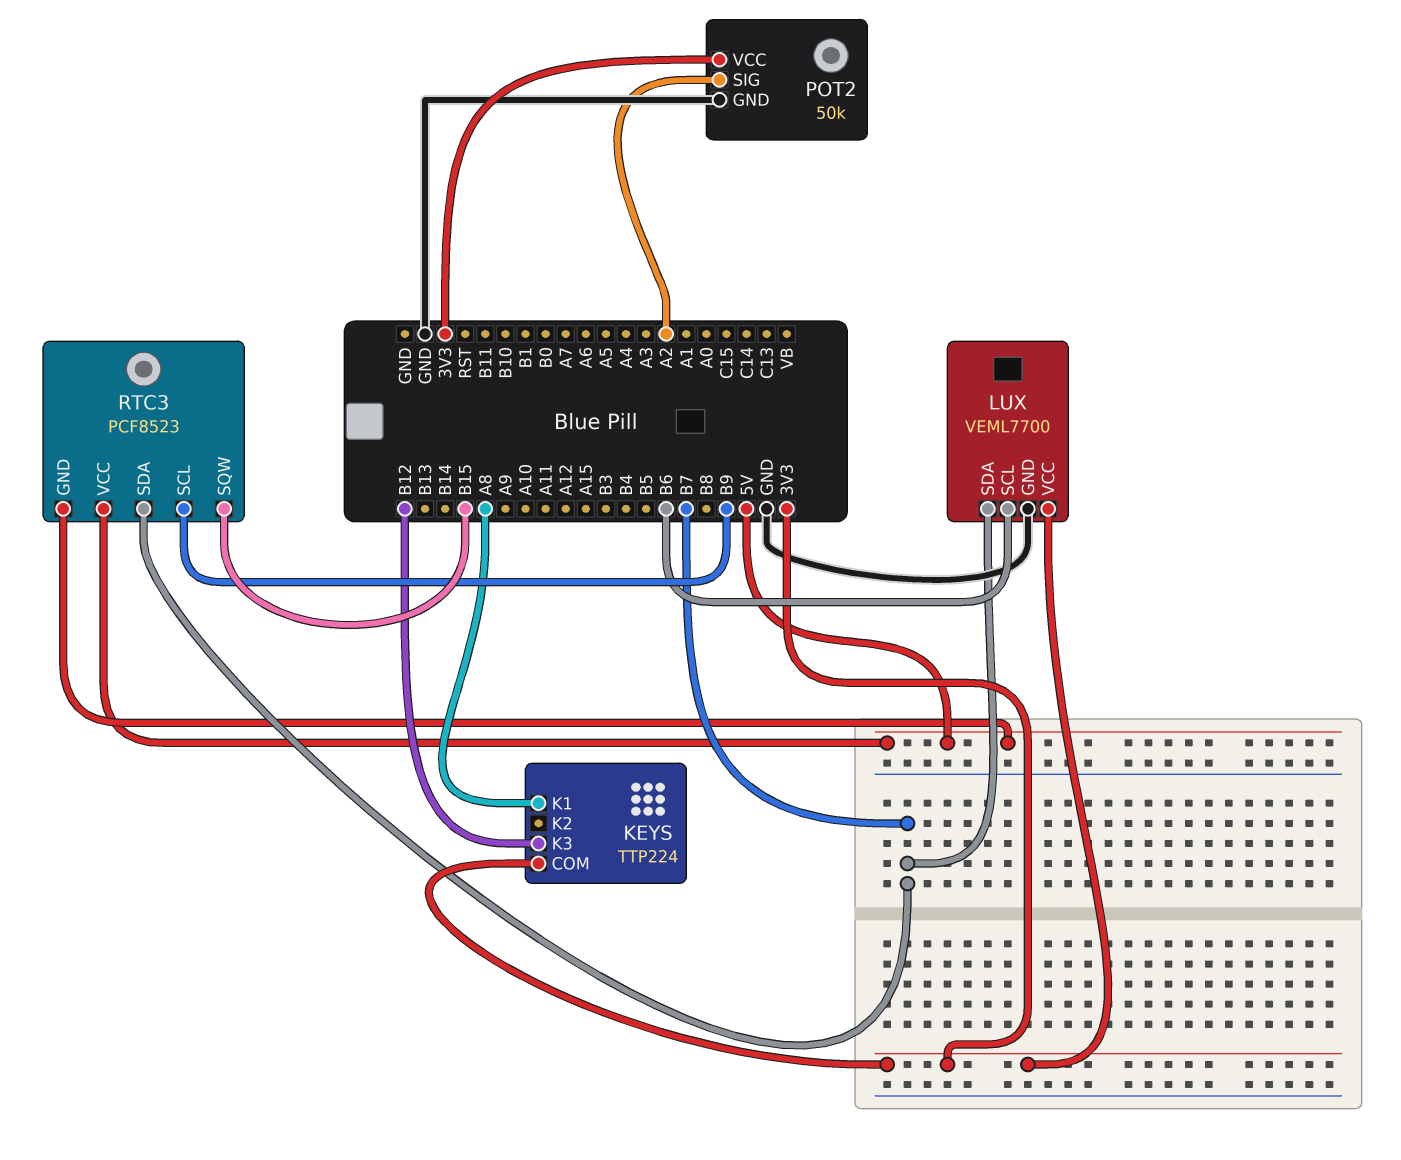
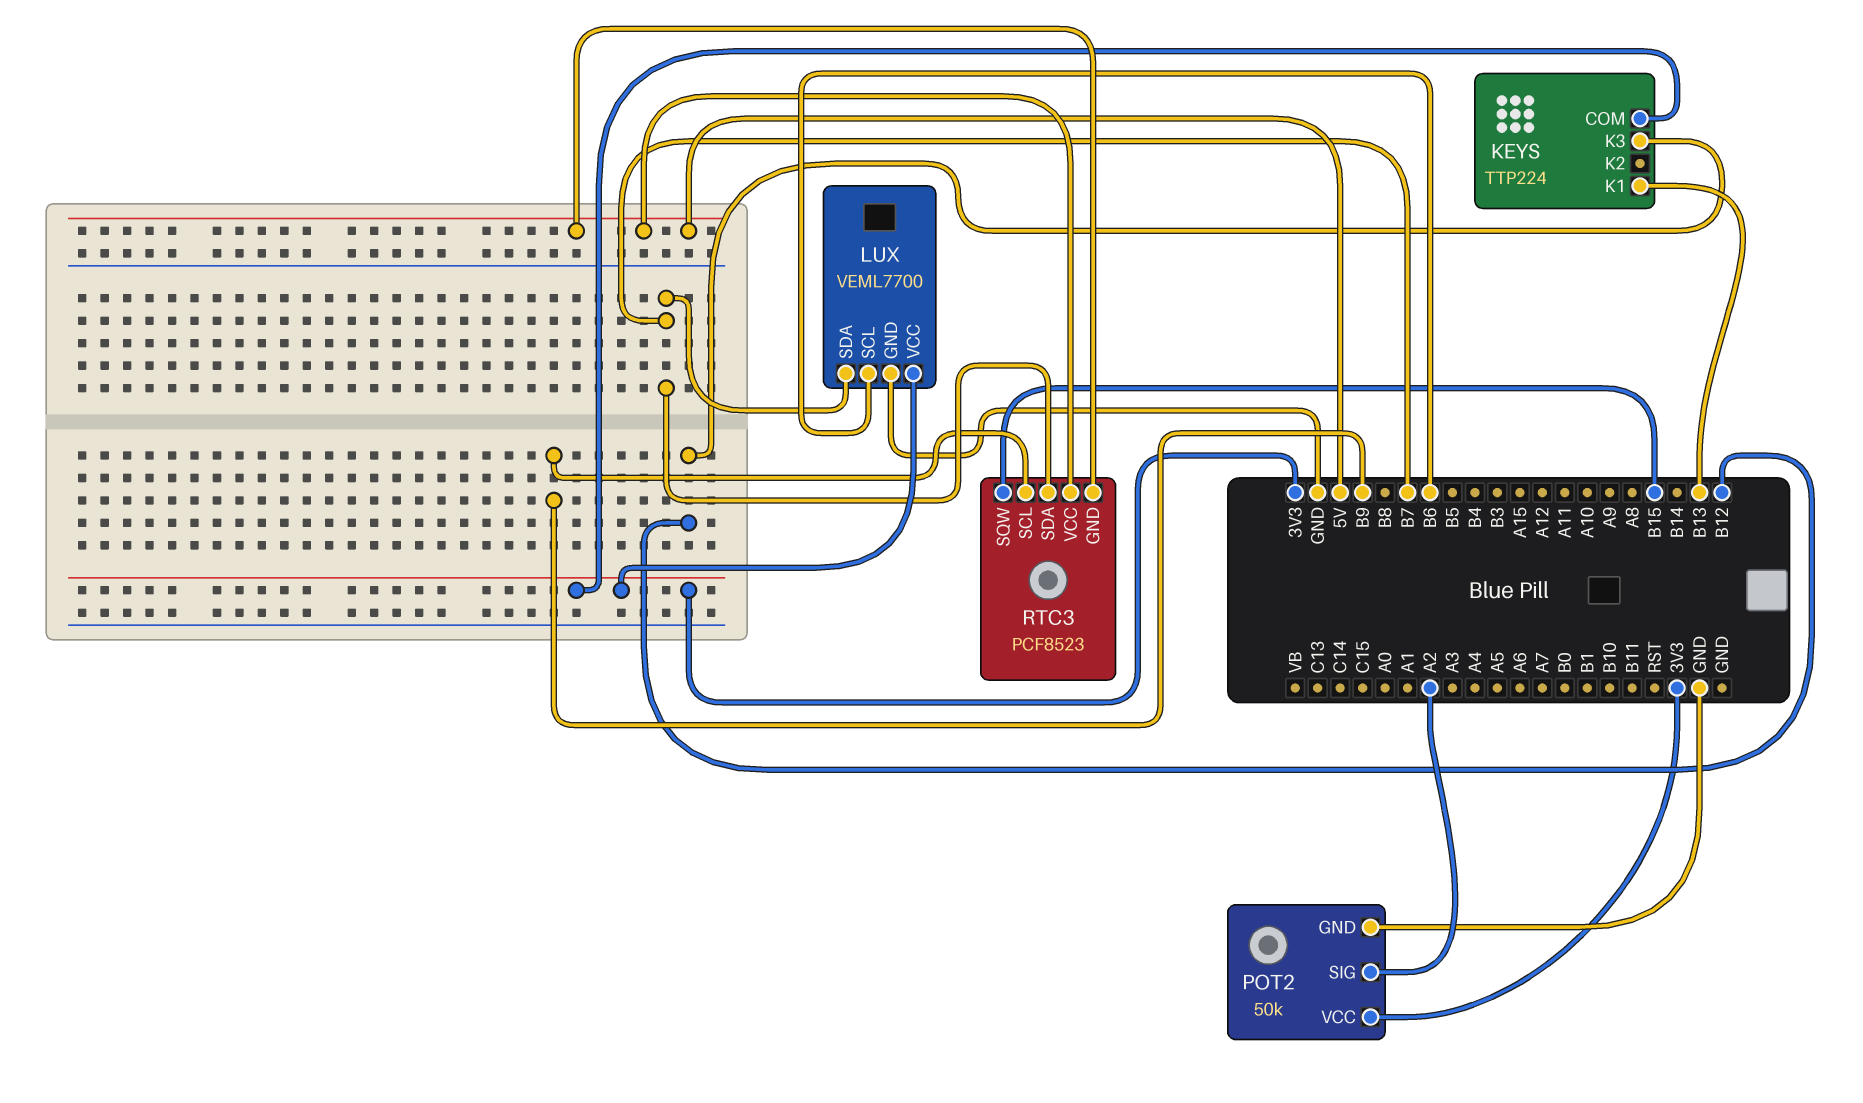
KEYS pin K1: A8 -> B13

